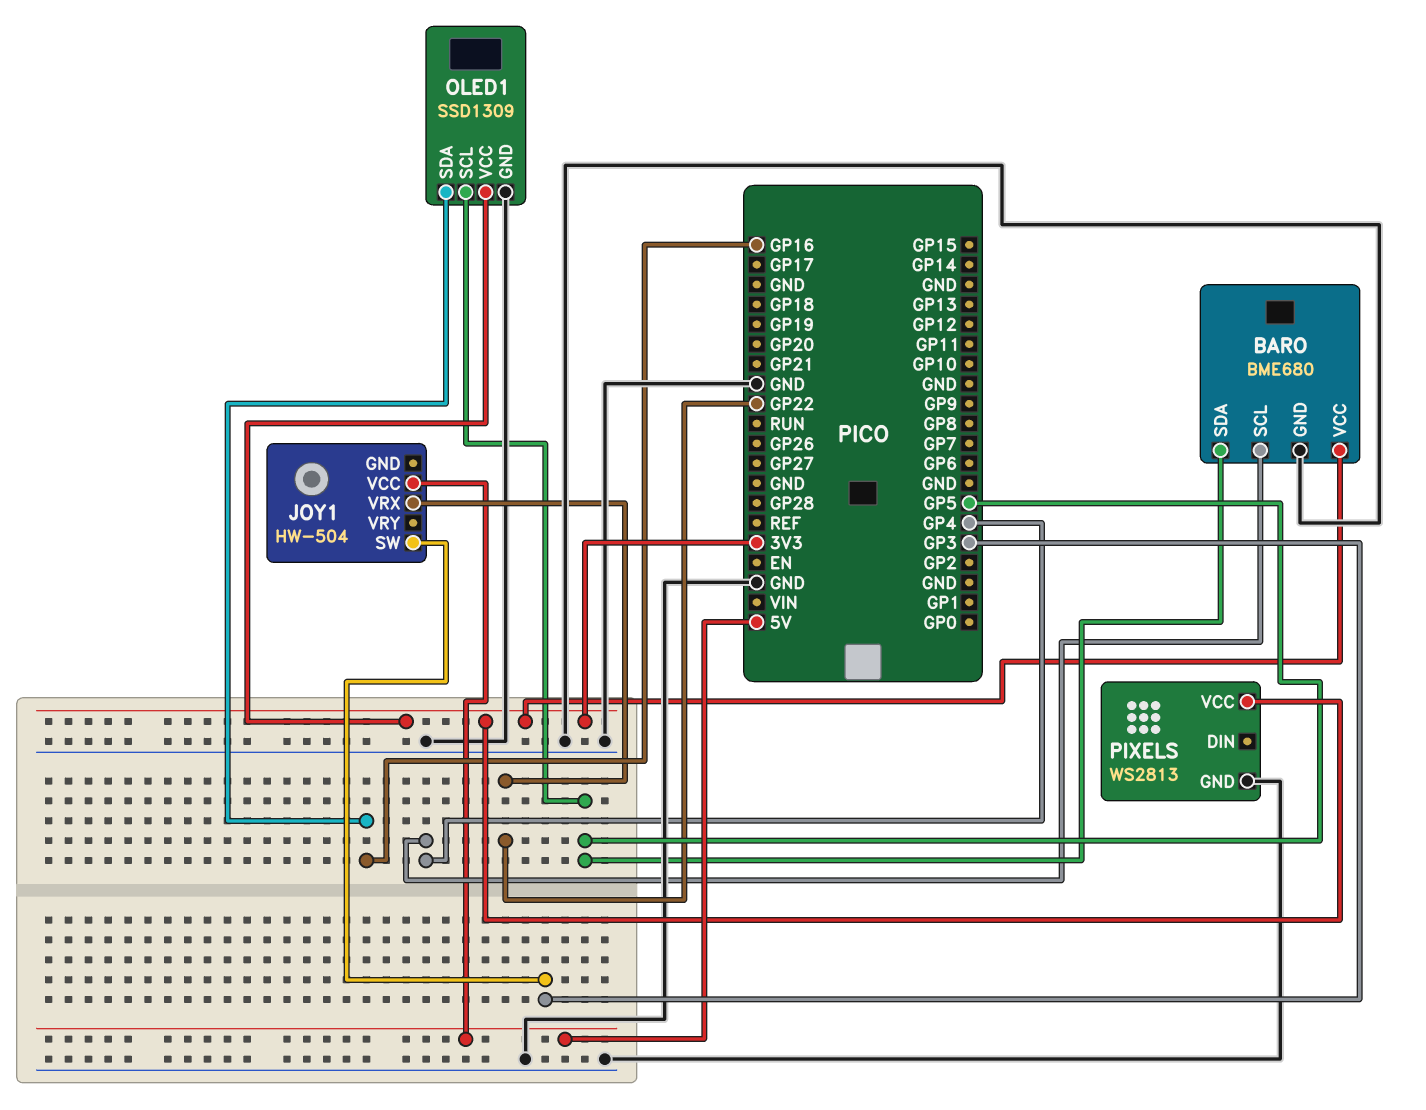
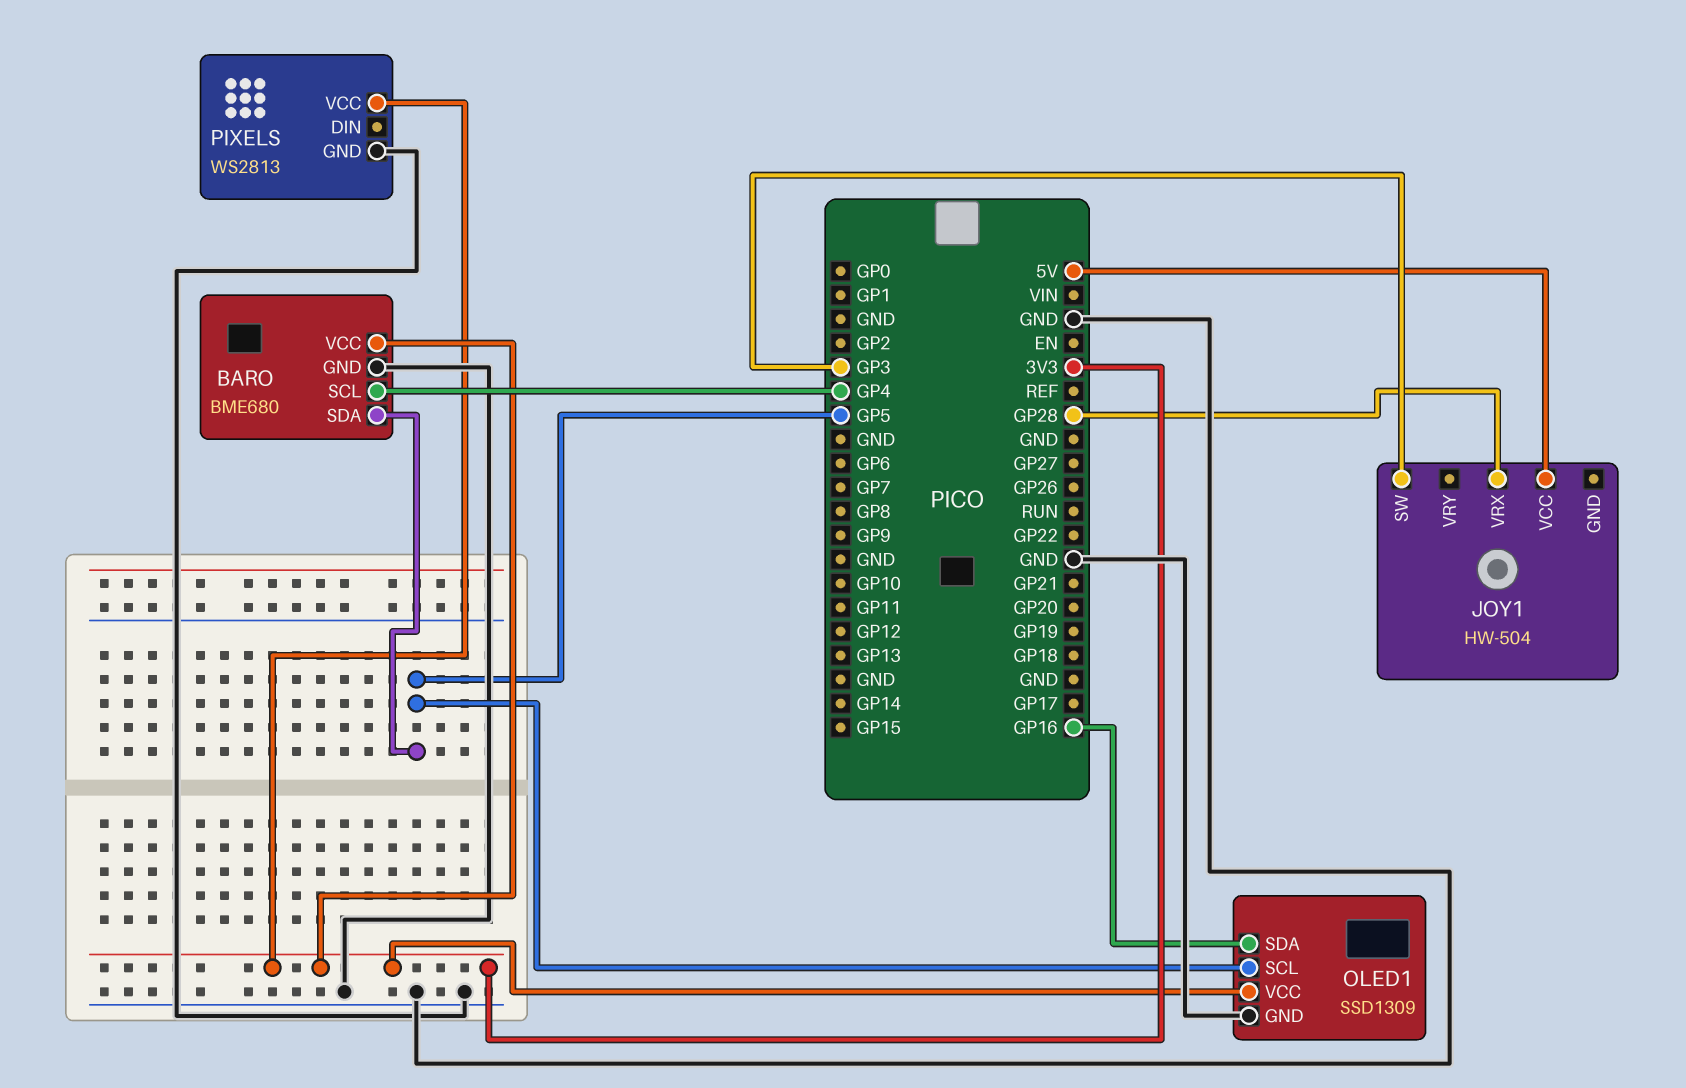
JOY1 pin VRX: GP22 -> GP28

